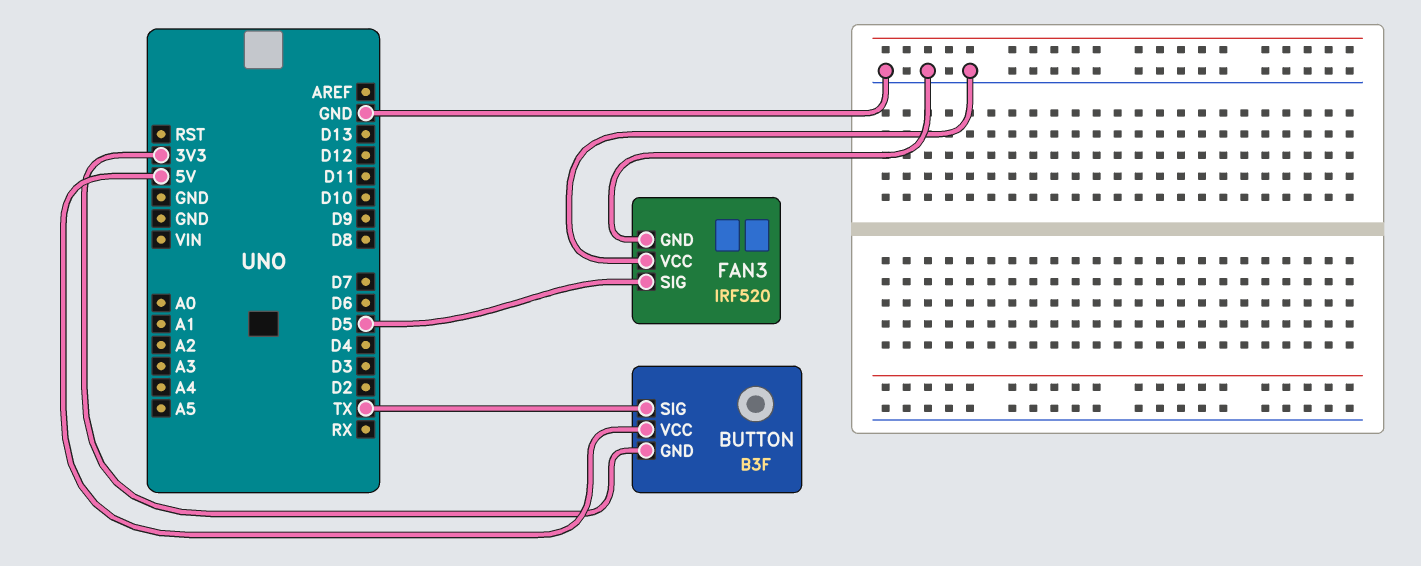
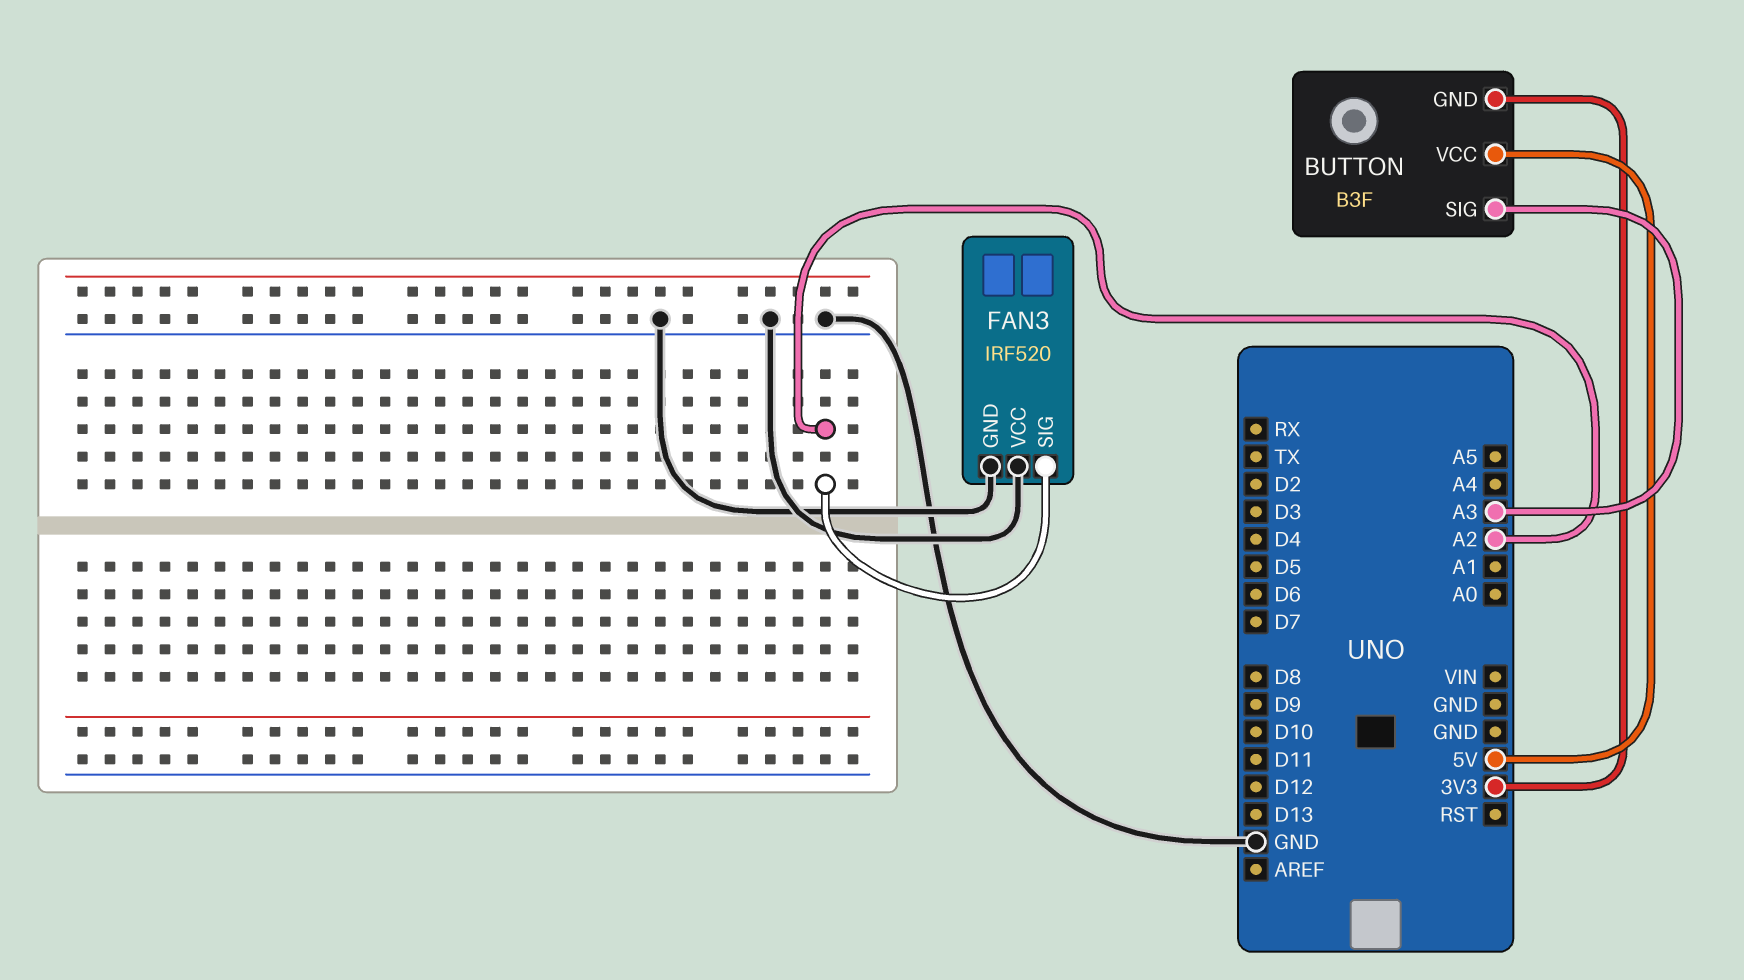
BUTTON pin SIG: TX -> A3
FAN3 pin SIG: D5 -> A2

